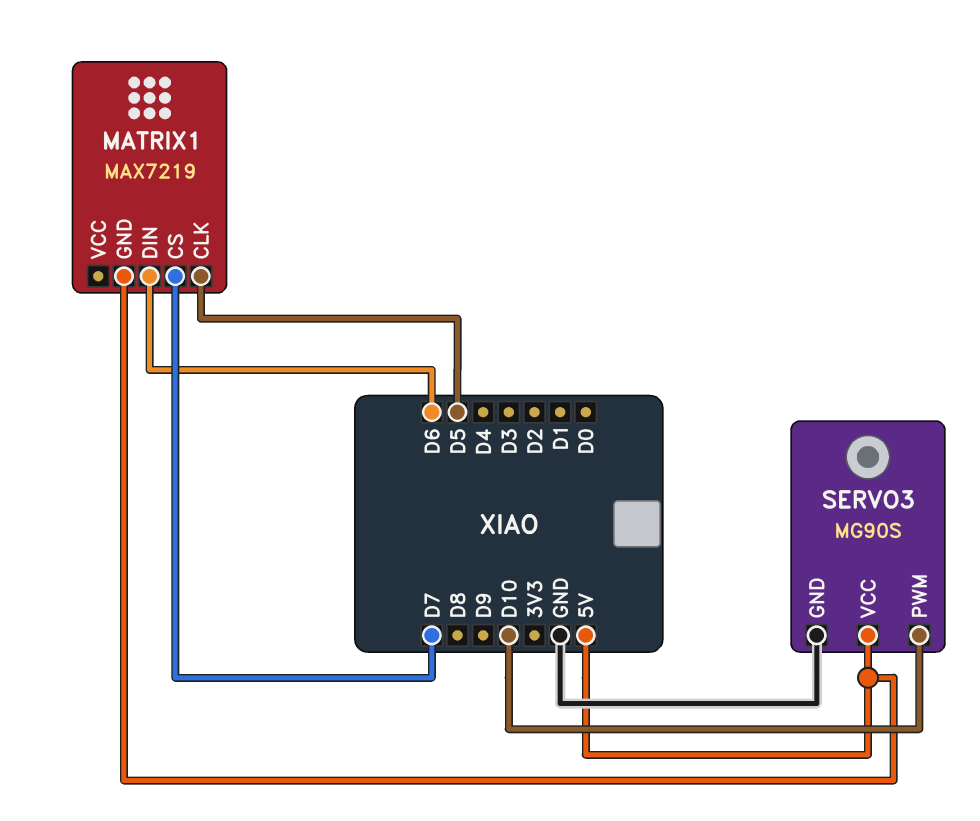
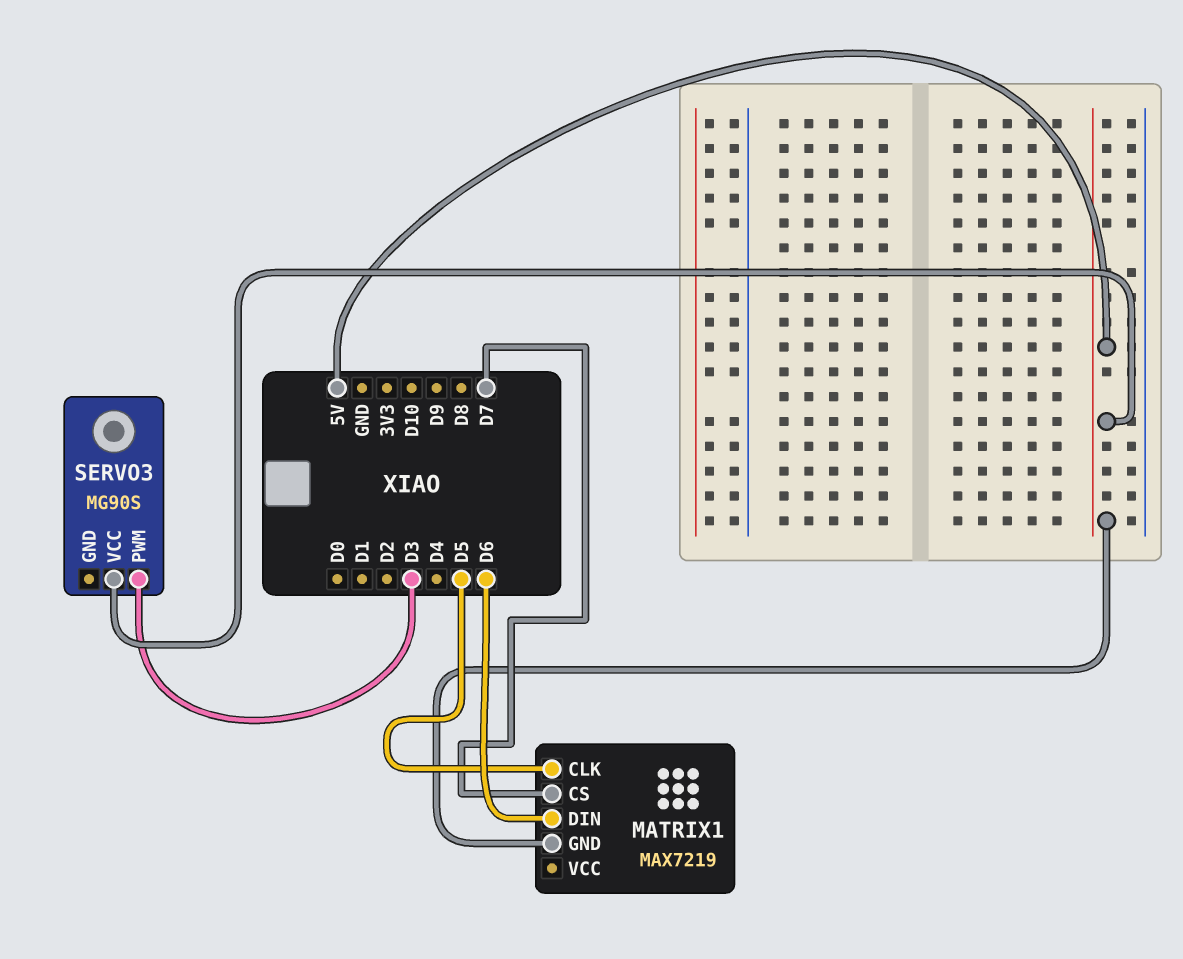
SERVO3 pin GND: GND -> none
SERVO3 pin PWM: D10 -> D3

